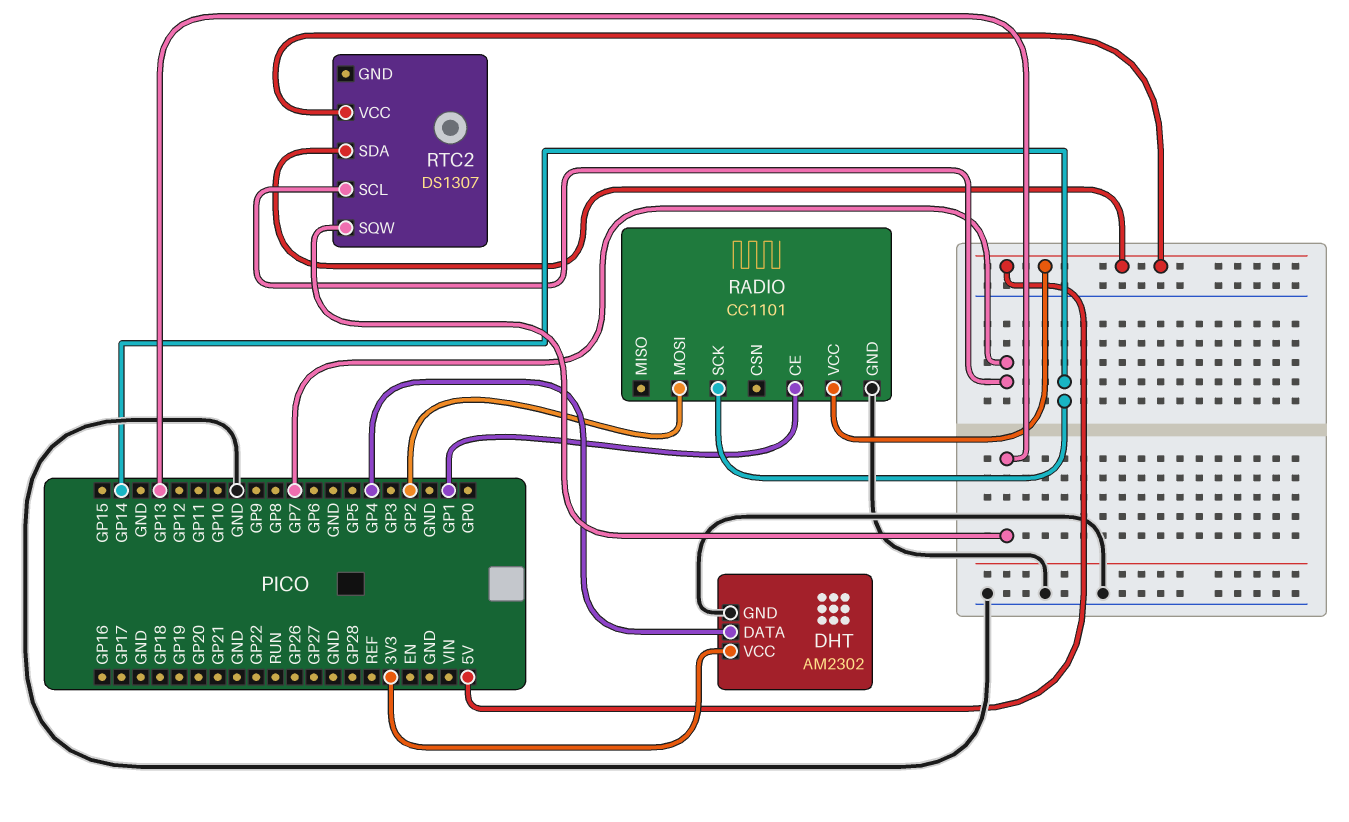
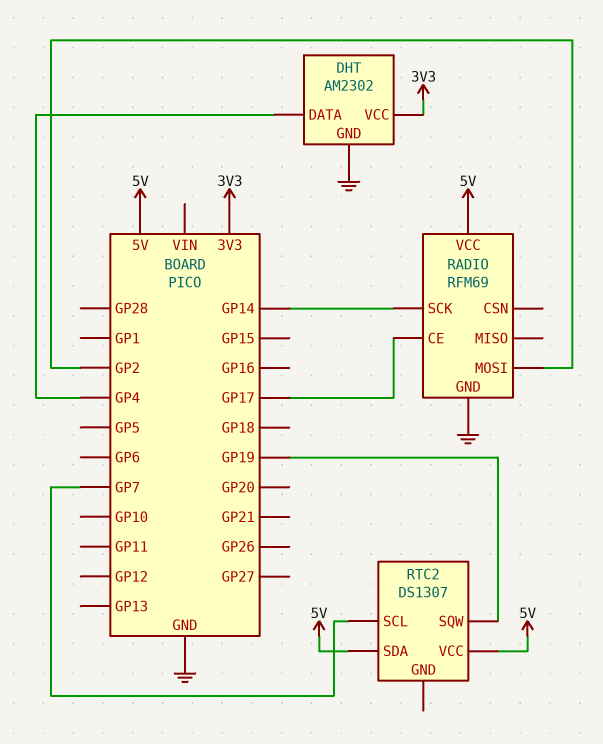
RADIO: CC1101 -> RFM69
RADIO pin CE: GP1 -> GP17
RTC2 pin SQW: GP13 -> GP19

